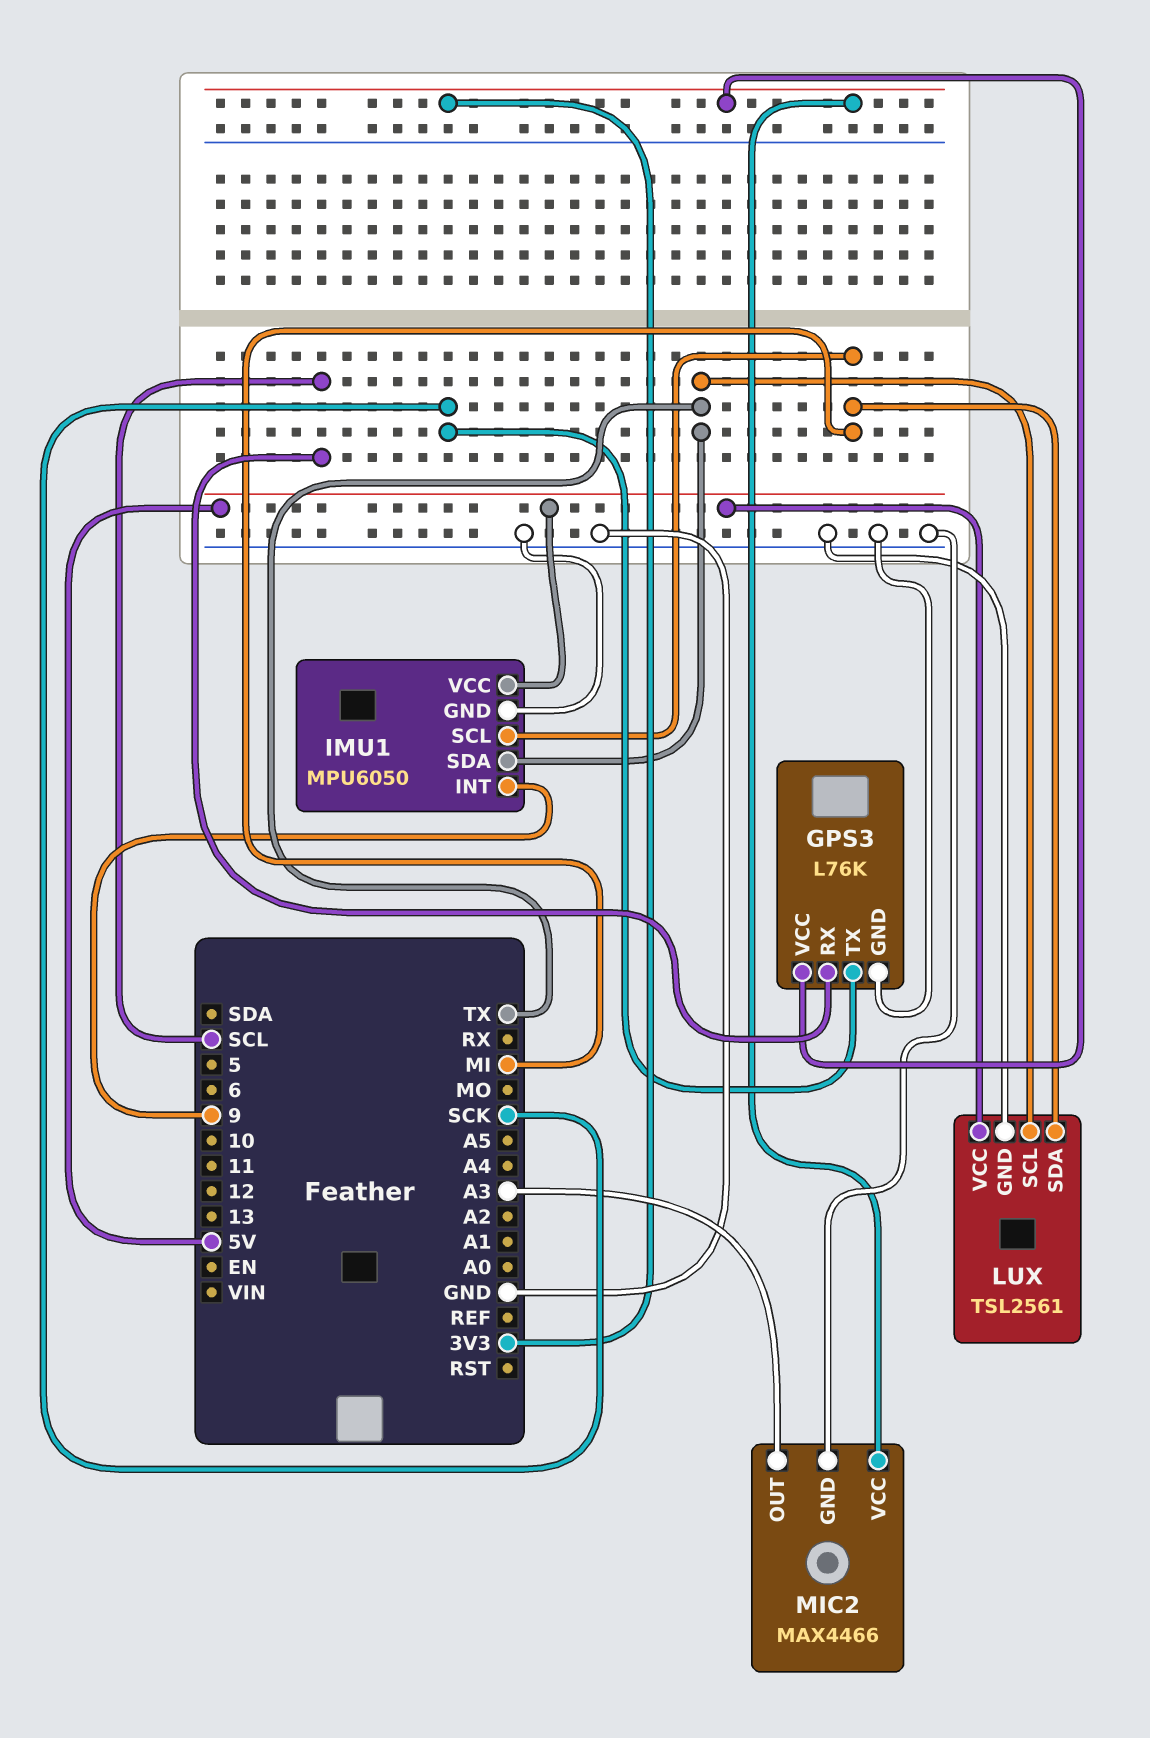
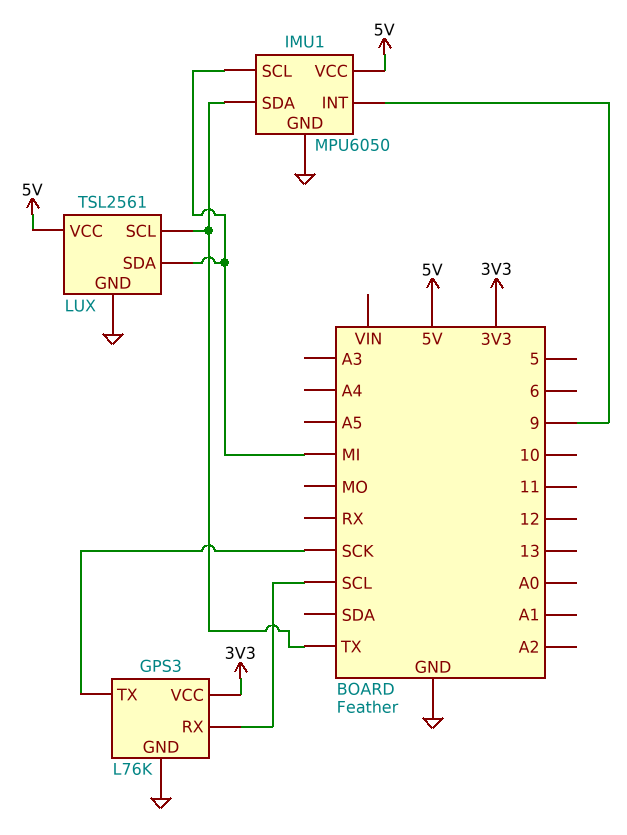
MIC2: MAX4466 -> none
MIC2 pin GND: GND -> none
MIC2 pin OUT: A3 -> none
MIC2 pin VCC: 3V3 -> none

